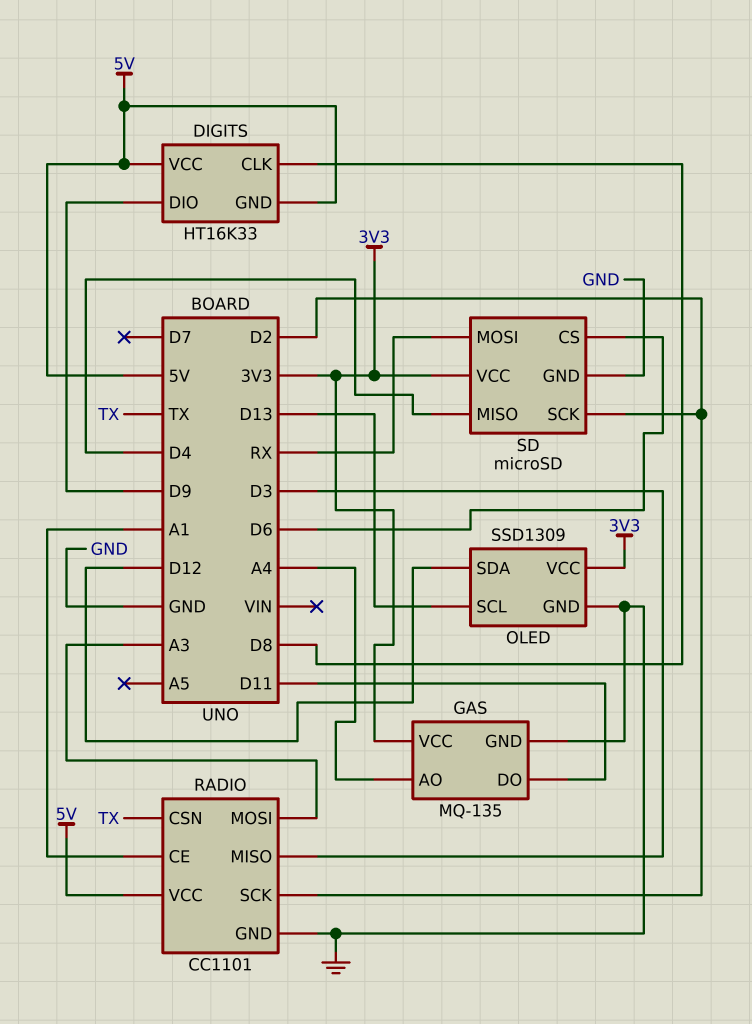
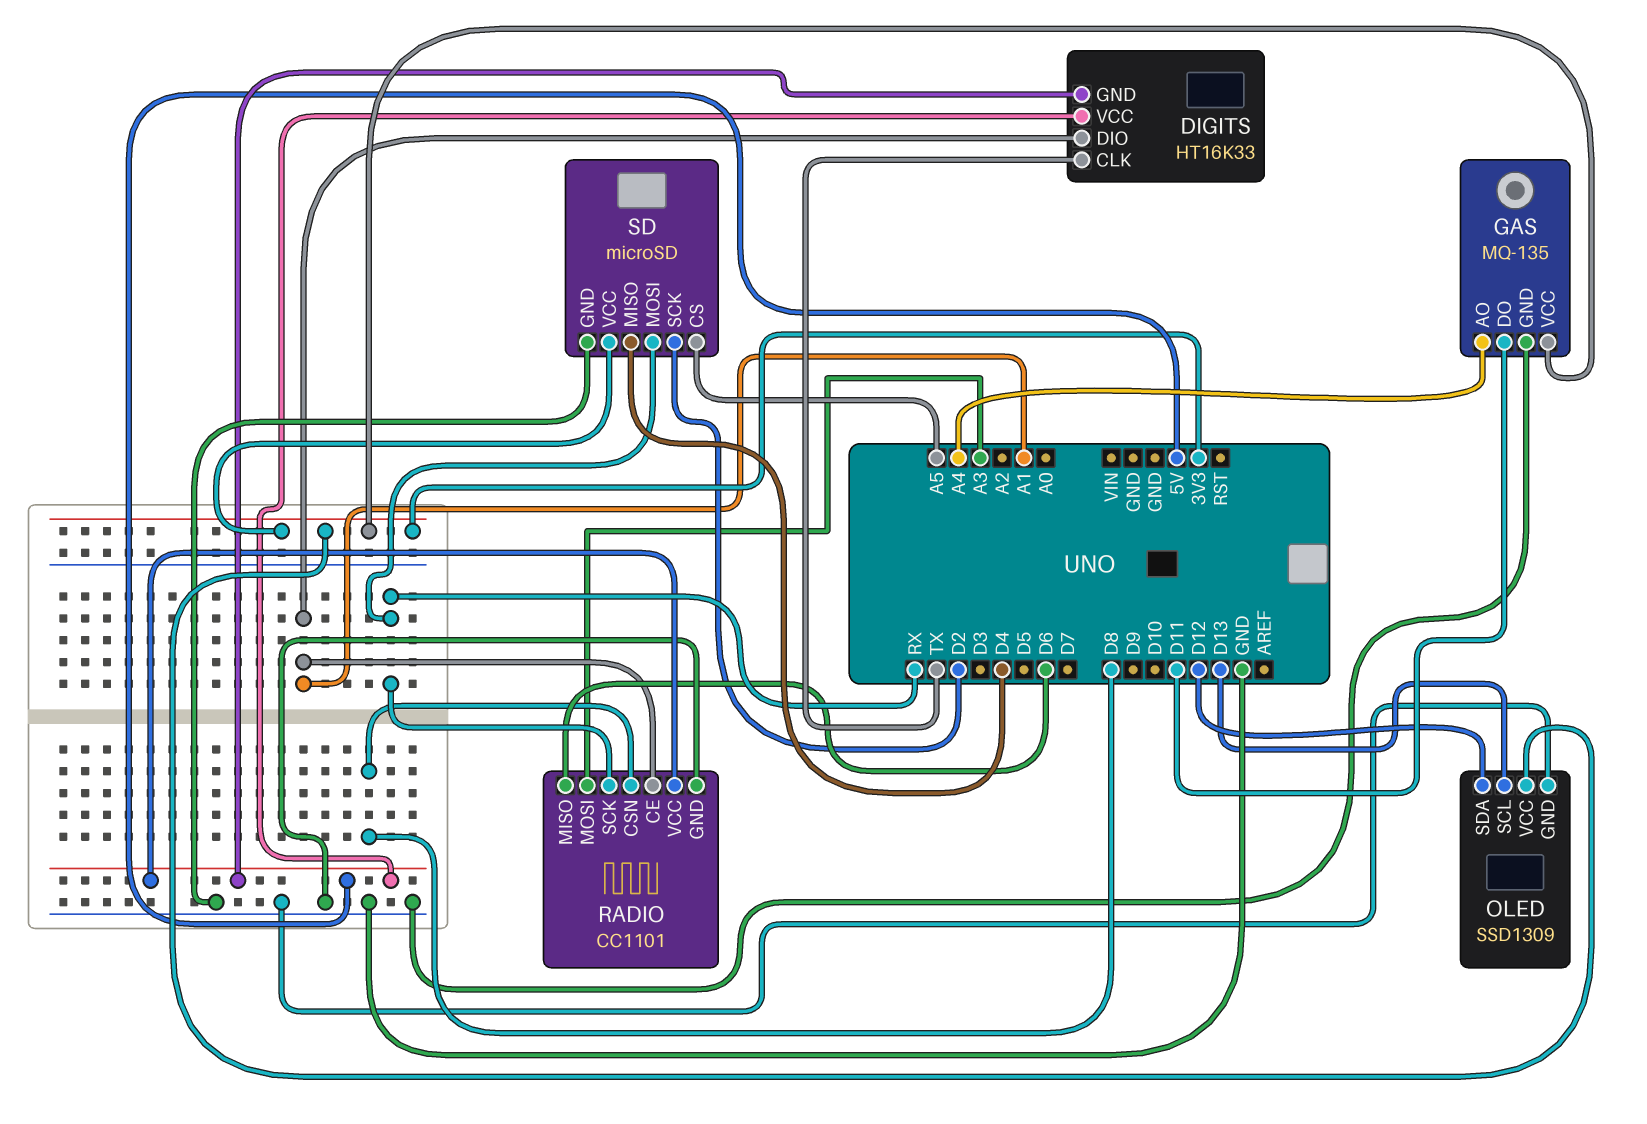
DIGITS pin CLK: D8 -> TX
DIGITS pin DIO: D9 -> A1
RADIO pin CSN: TX -> D8
RADIO pin MISO: D3 -> D6
RADIO pin SCK: D2 -> RX
SD pin CS: D6 -> A5

